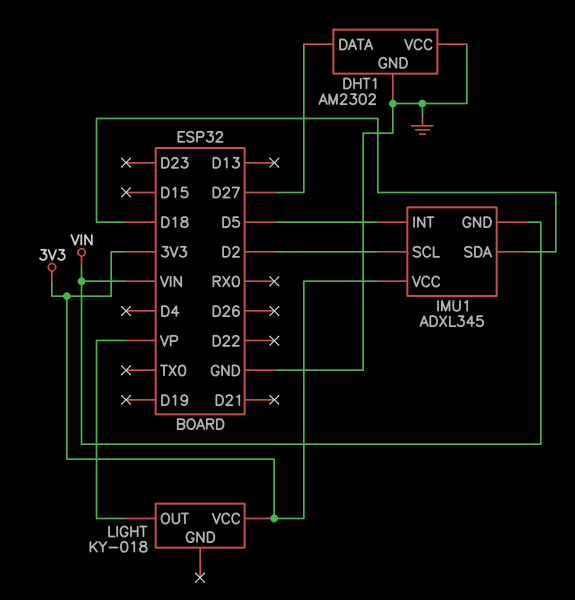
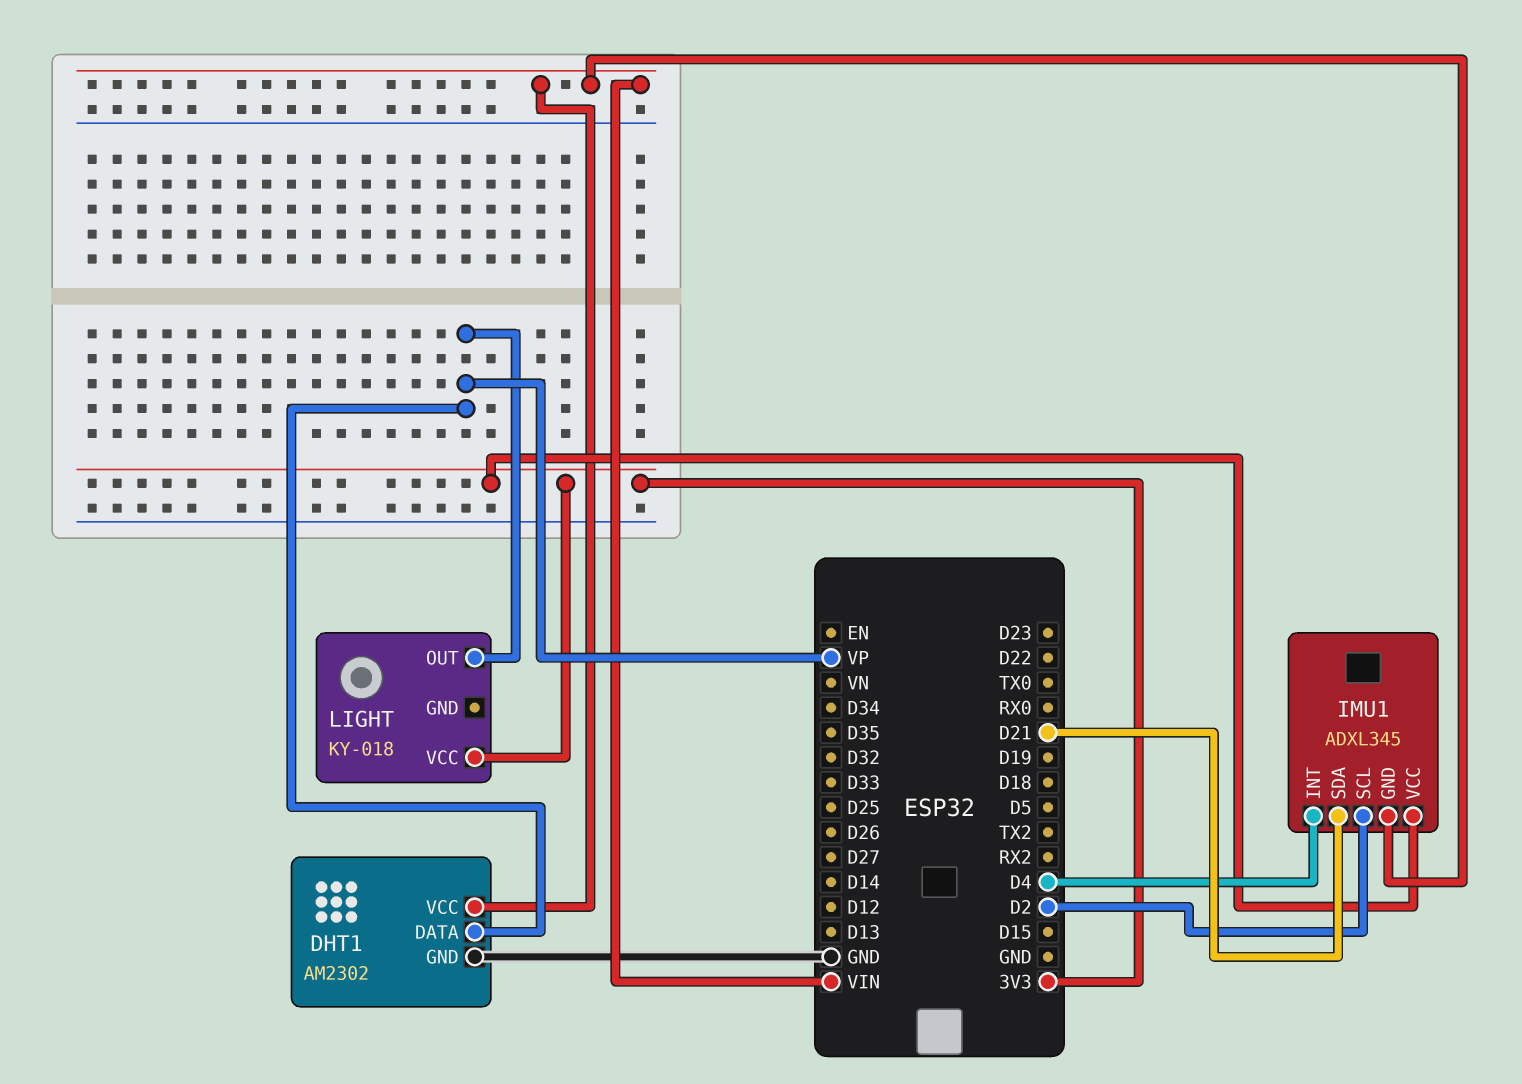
DHT1 pin DATA: D27 -> VP
DHT1 pin VCC: GND -> VIN
IMU1 pin INT: D5 -> D4
IMU1 pin SDA: D18 -> D21

